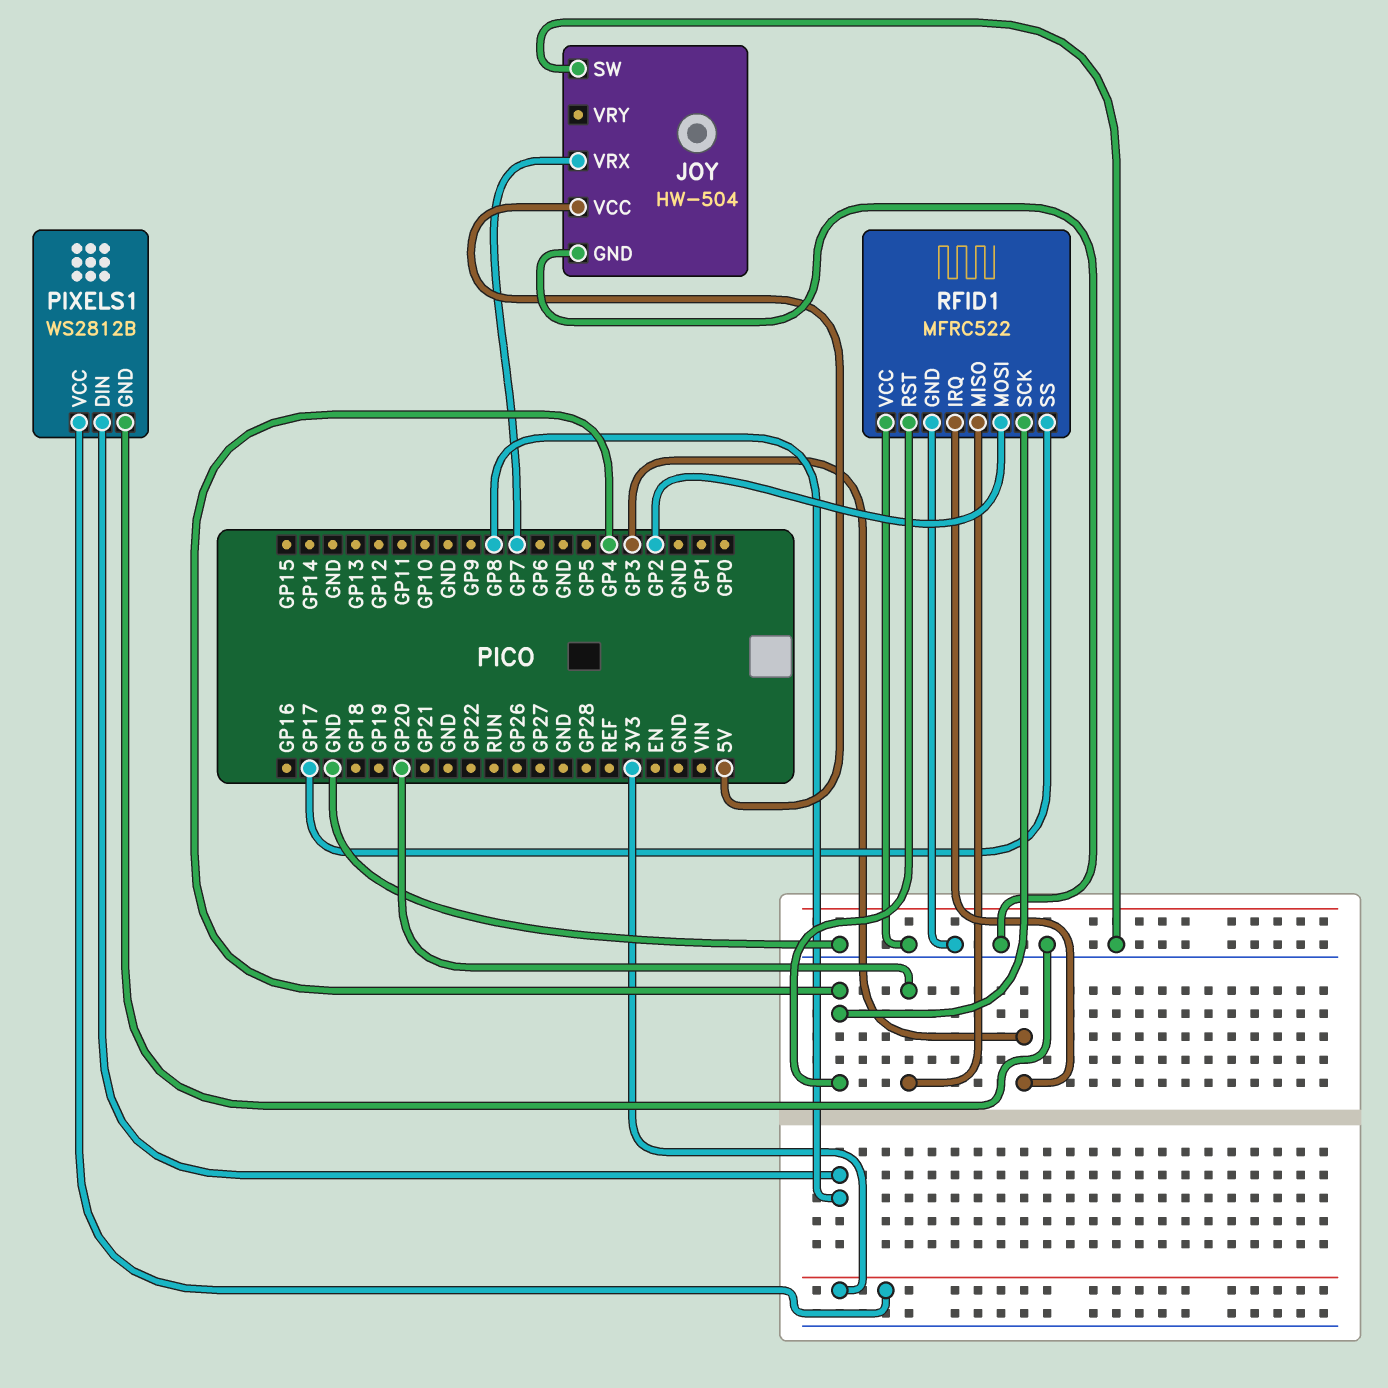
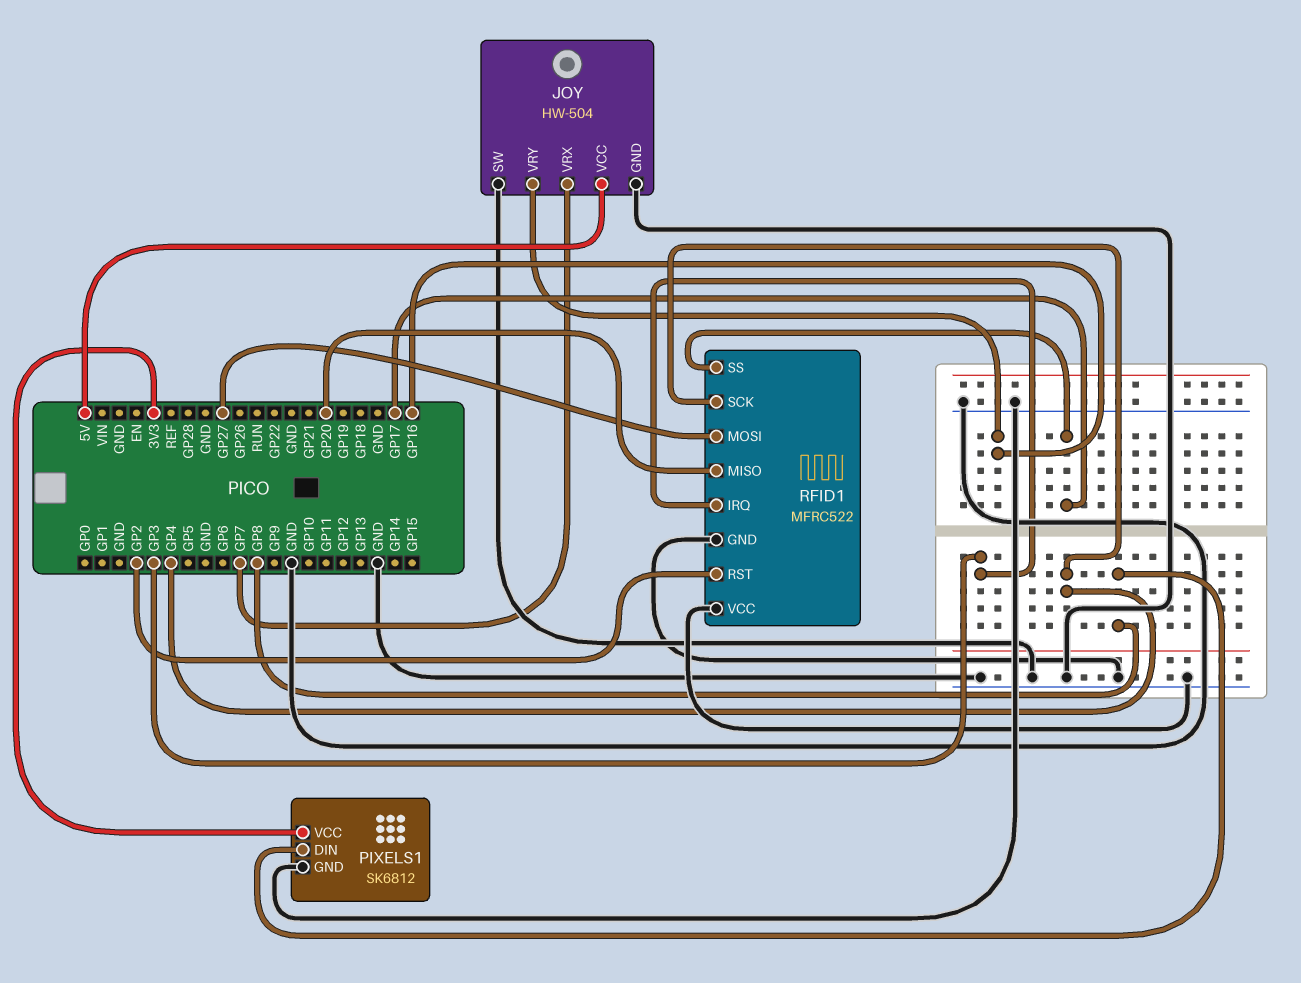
JOY pin VRY: none -> GP16
PIXELS1: WS2812B -> SK6812
RFID1 pin MOSI: GP2 -> GP27
RFID1 pin RST: GP4 -> GP2

